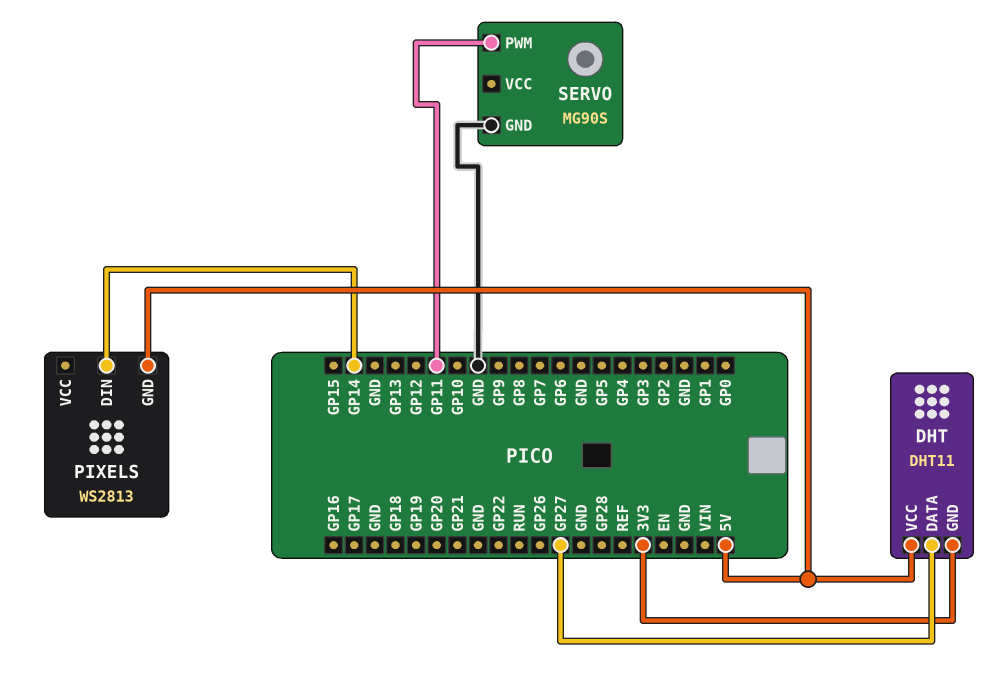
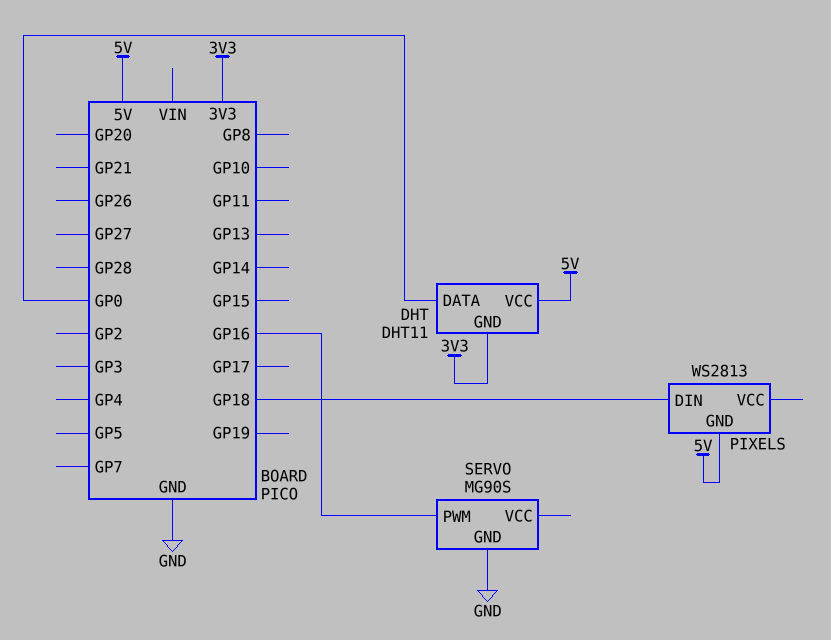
DHT pin DATA: GP27 -> GP0
PIXELS pin DIN: GP14 -> GP18
SERVO pin PWM: GP11 -> GP16

